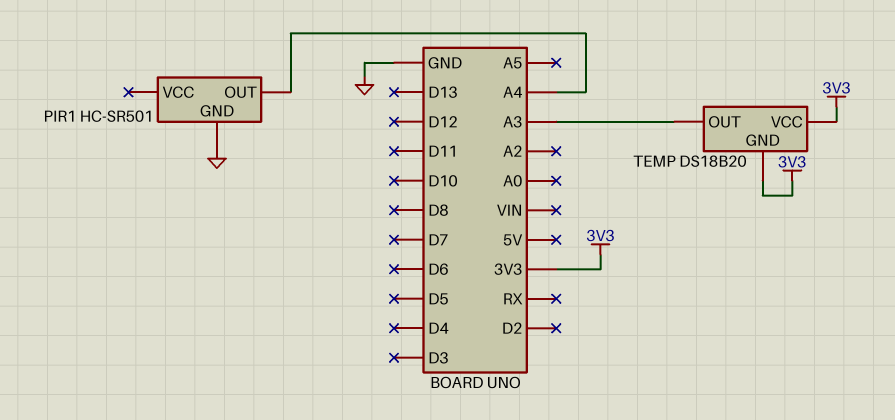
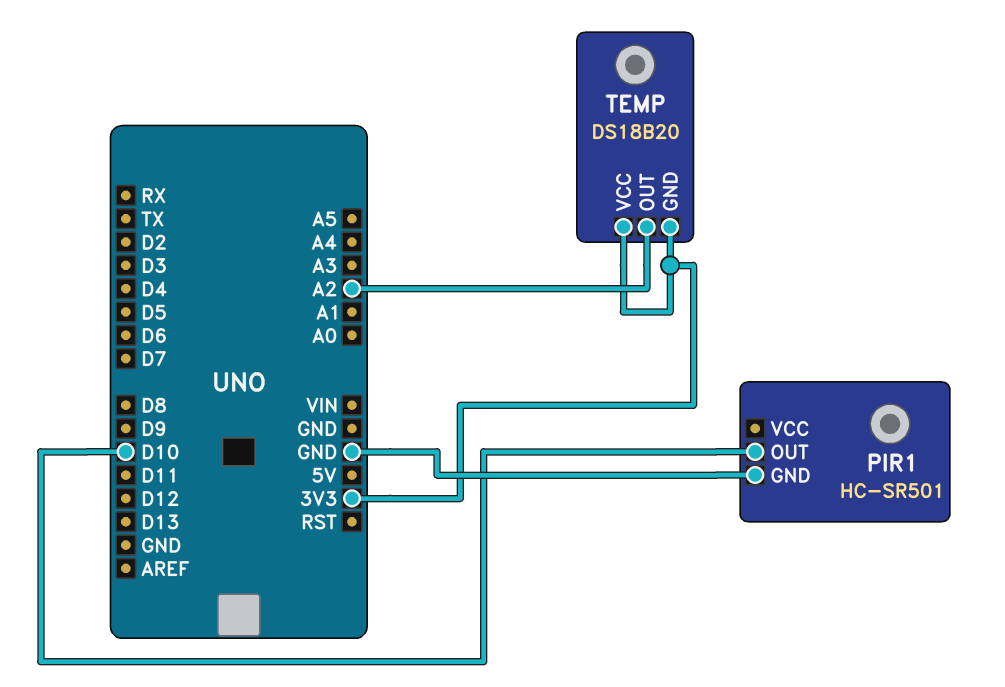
PIR1 pin OUT: A4 -> D10
TEMP pin OUT: A3 -> A2

